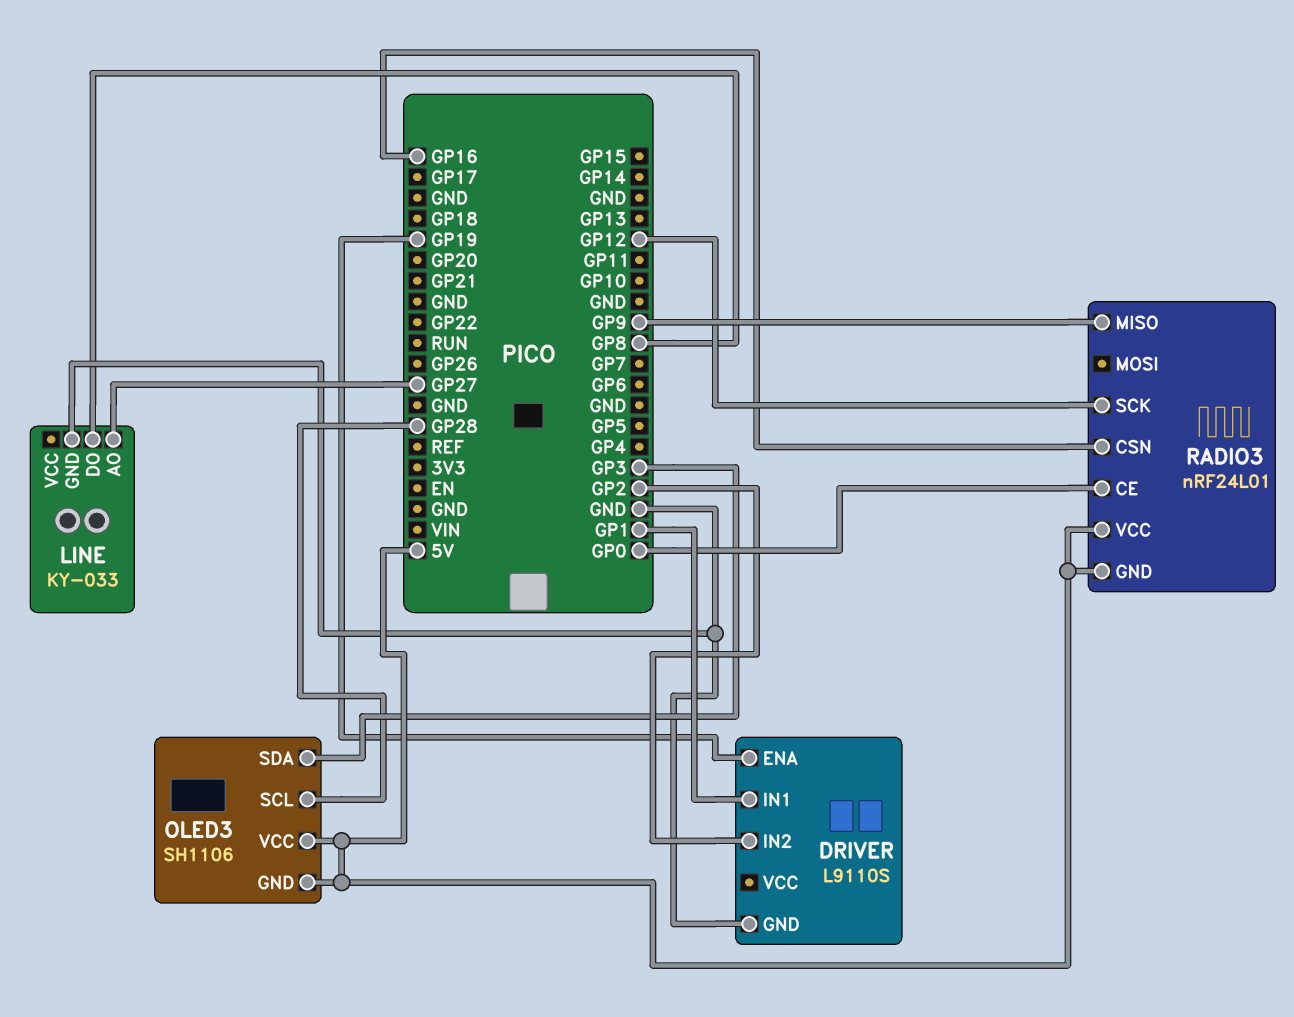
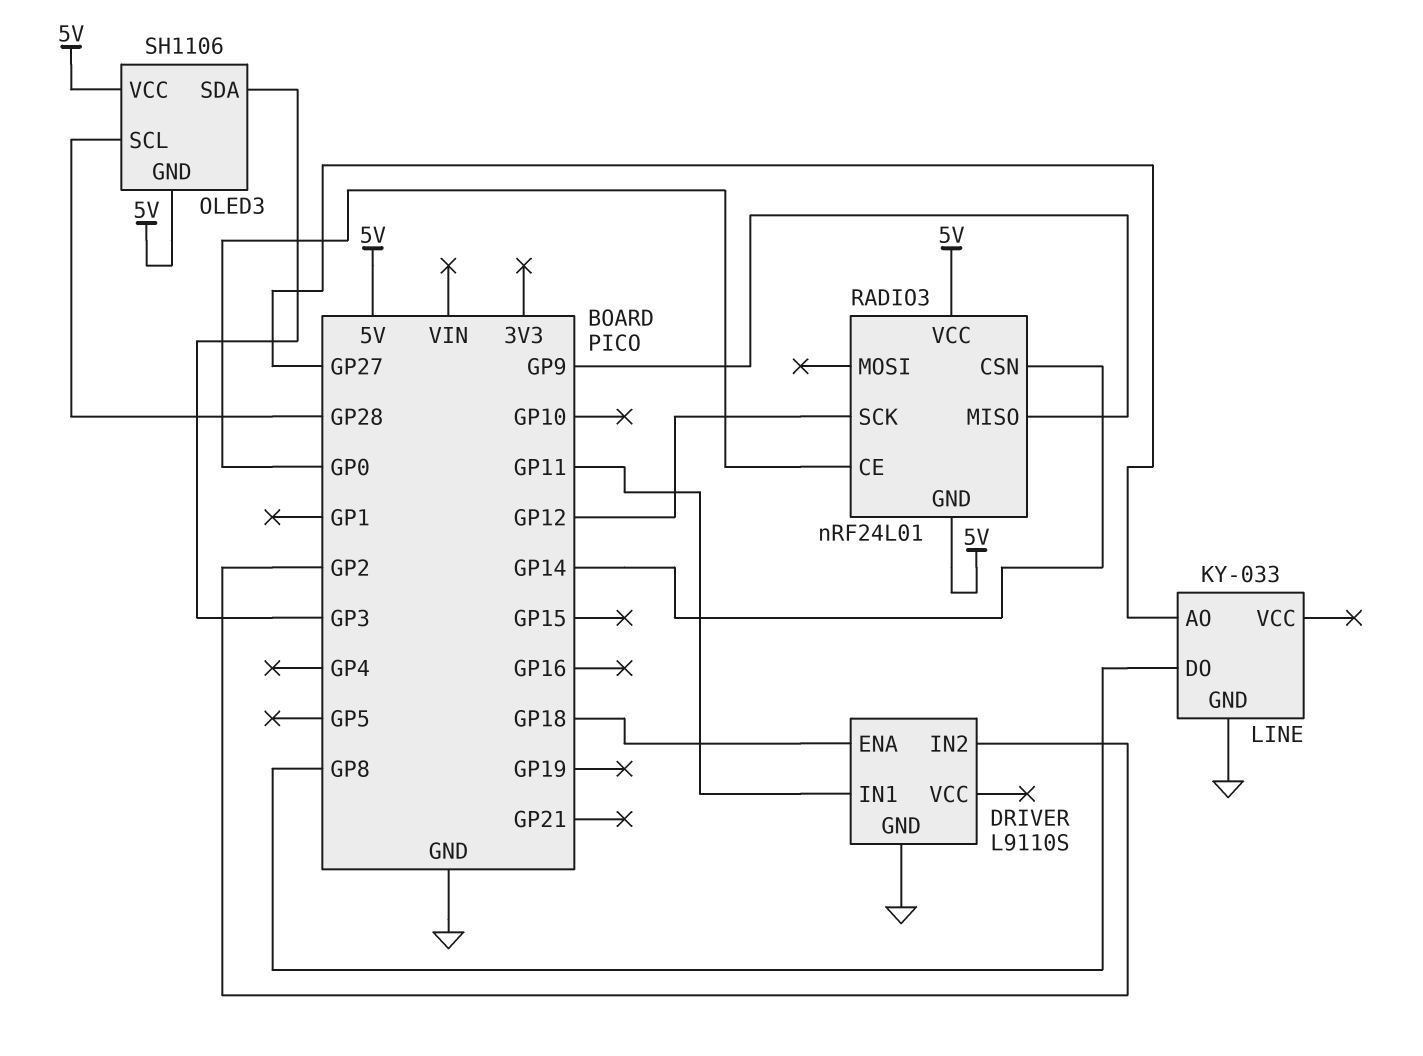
DRIVER pin ENA: GP19 -> GP18
DRIVER pin IN1: GP1 -> GP11
RADIO3 pin CSN: GP16 -> GP14

